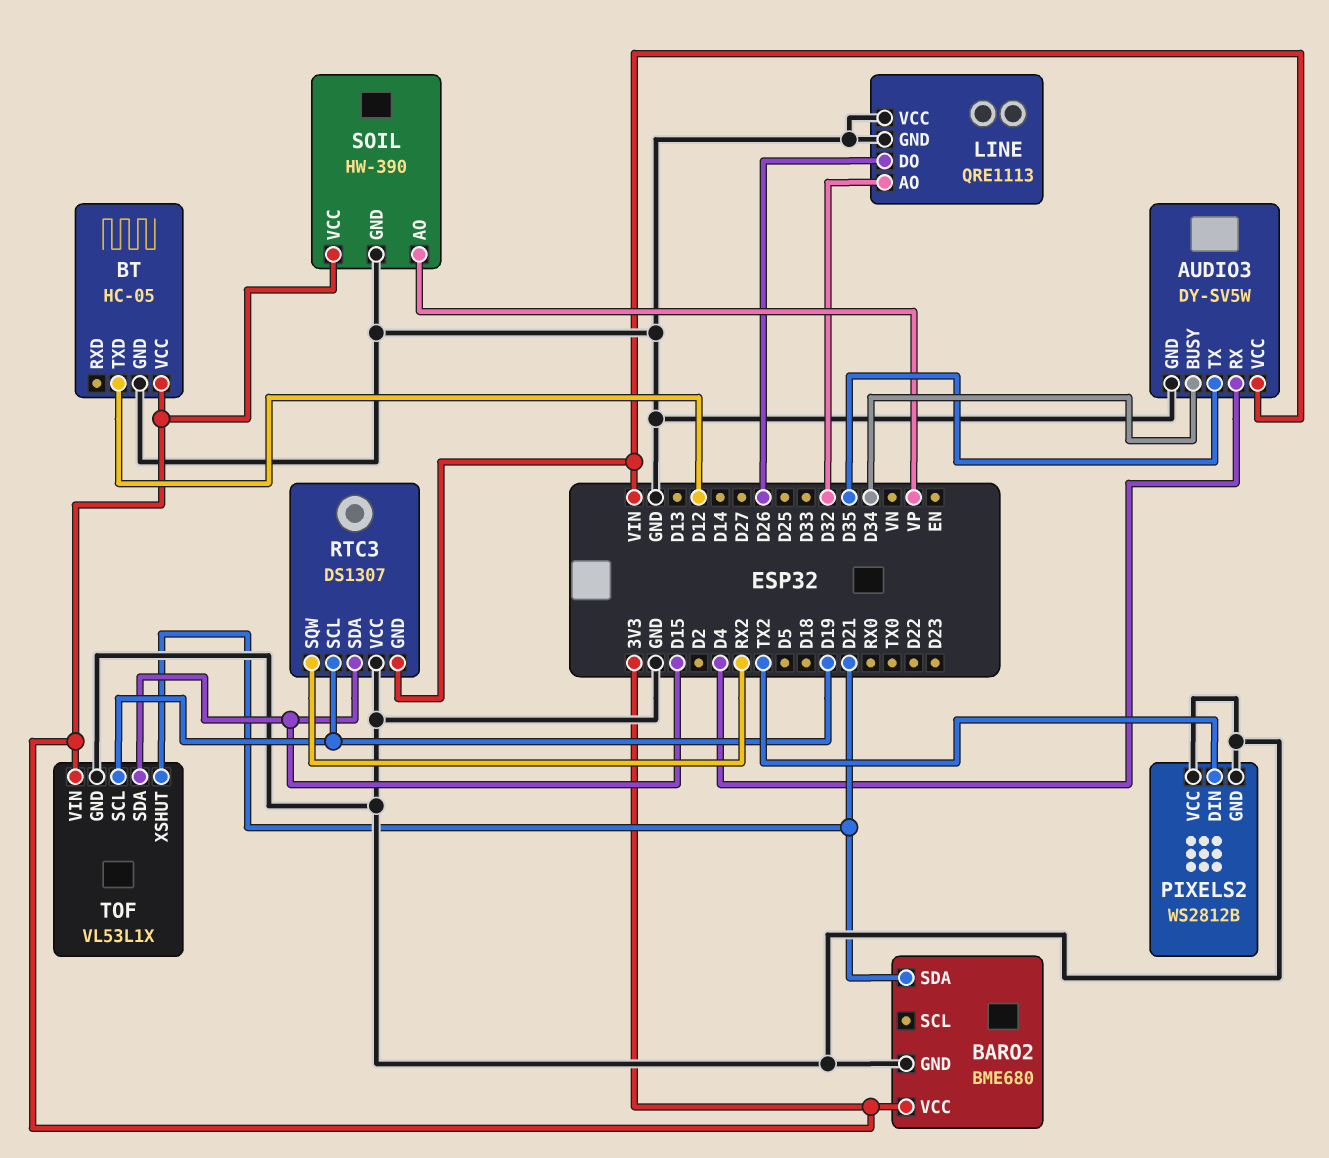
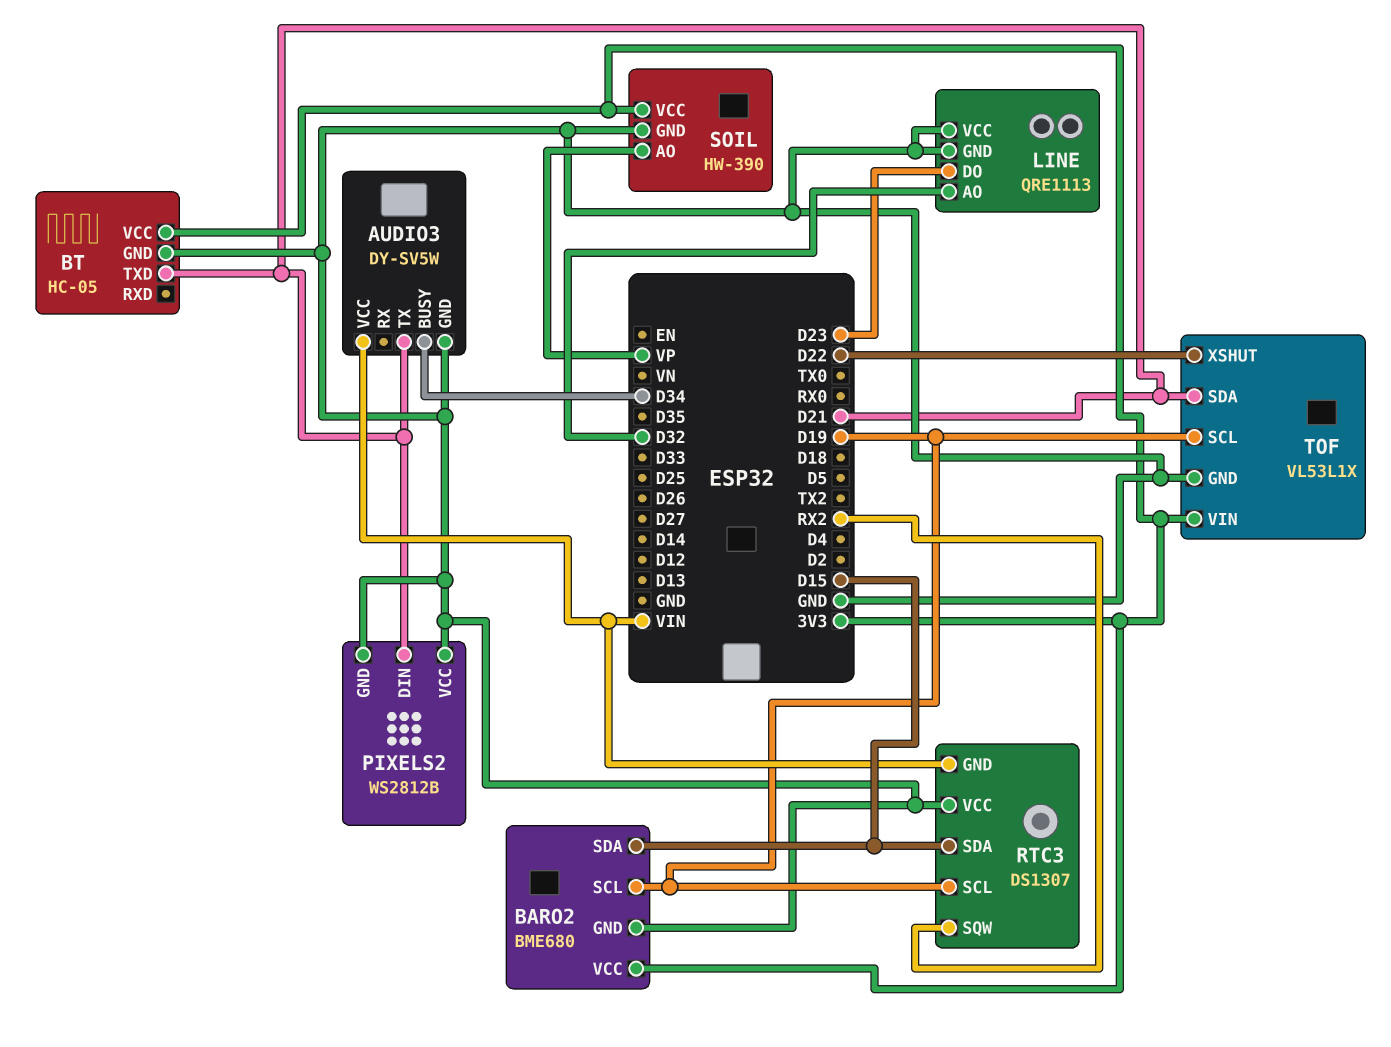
AUDIO3 pin RX: D4 -> none
AUDIO3 pin TX: D35 -> D21
BARO2 pin SCL: none -> D19
BARO2 pin SDA: D21 -> D15
BT pin TXD: D12 -> D21
LINE pin DO: D26 -> D23
PIXELS2 pin DIN: TX2 -> D21
TOF pin SDA: D15 -> D21
TOF pin XSHUT: D21 -> D22

